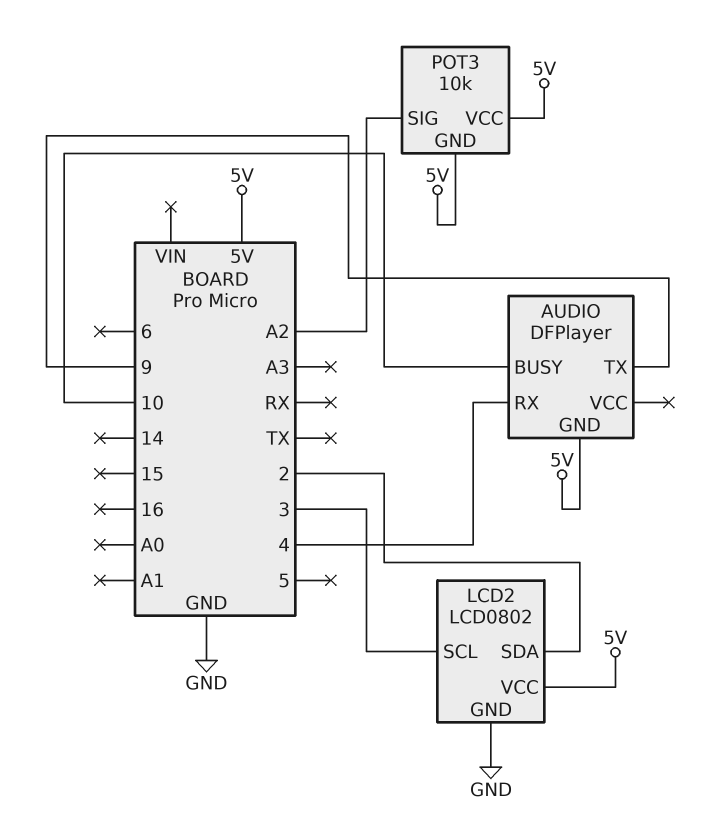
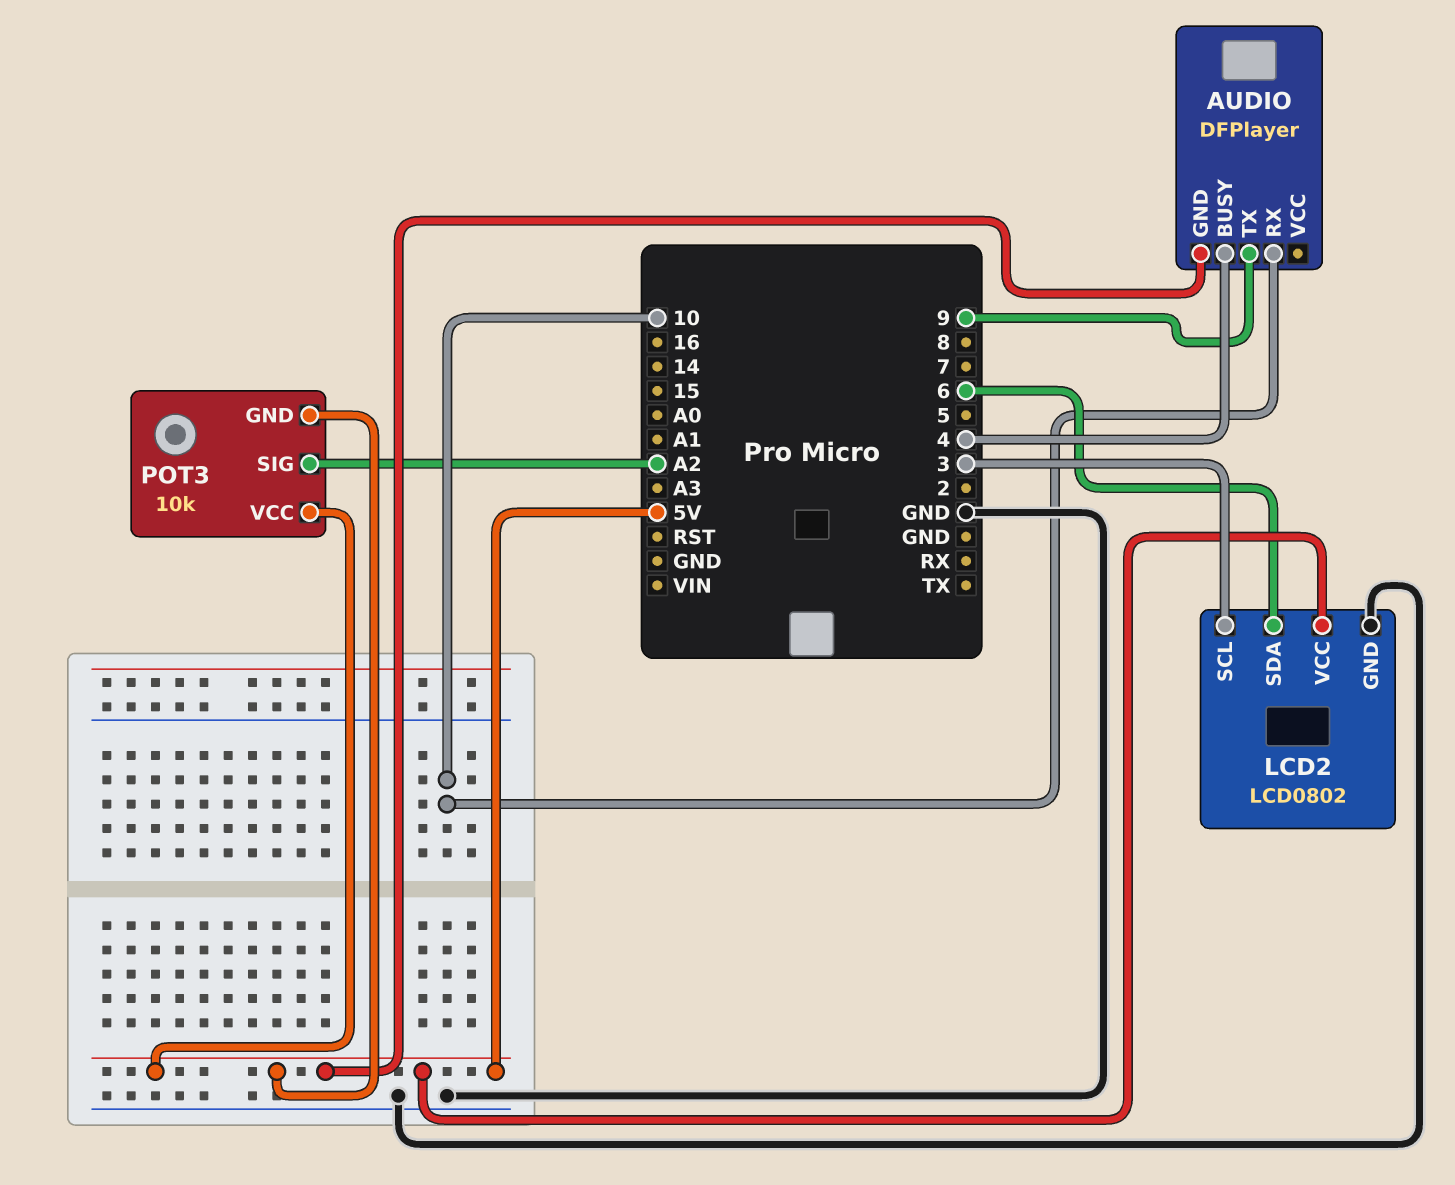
AUDIO pin BUSY: 10 -> 4
AUDIO pin RX: 4 -> 10
LCD2 pin SDA: 2 -> 6

